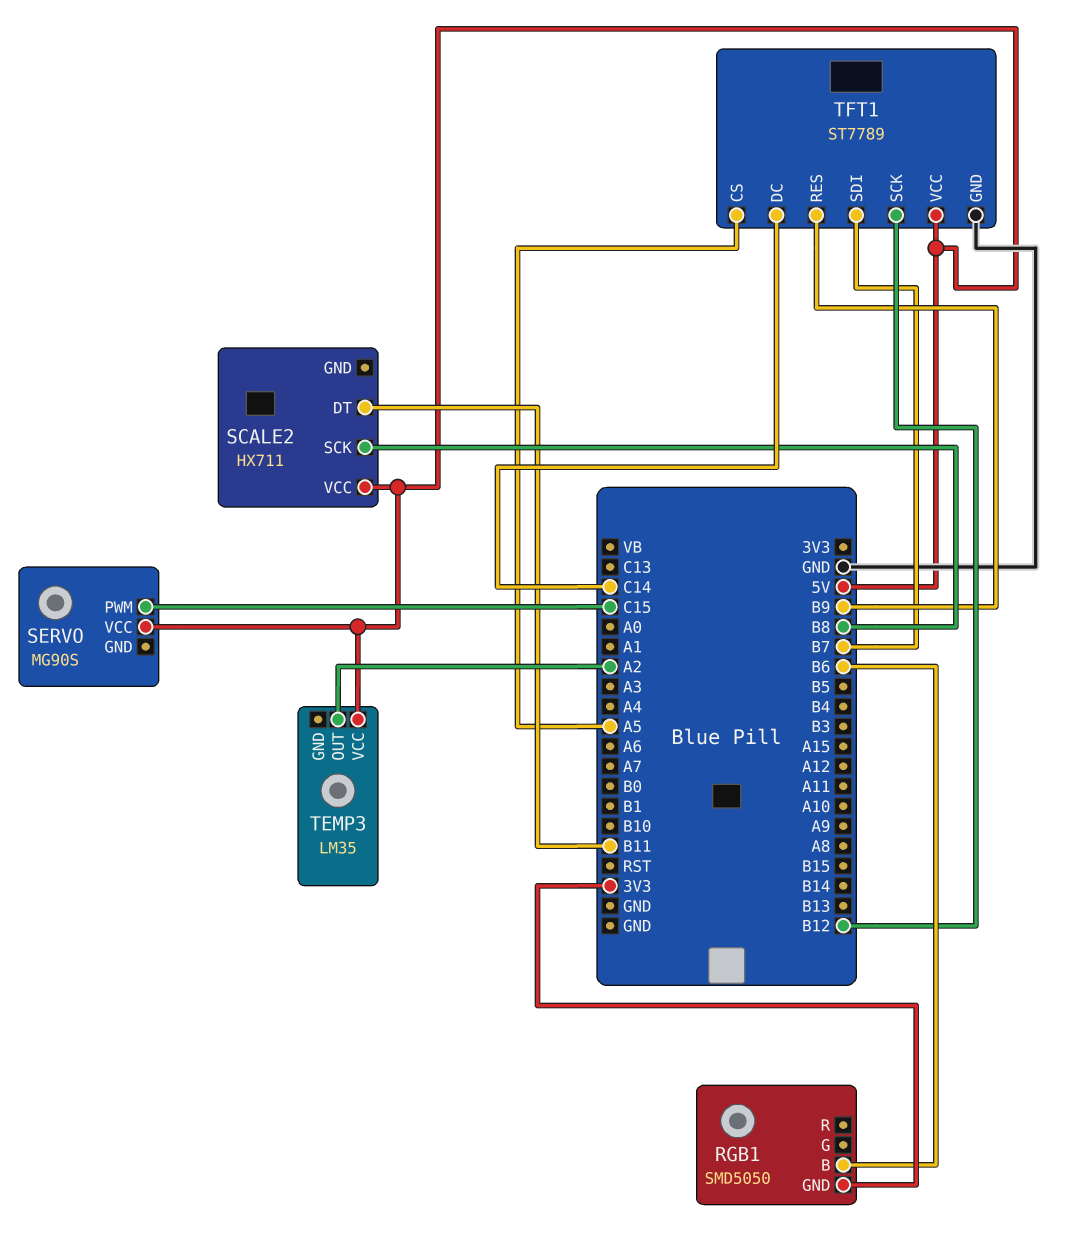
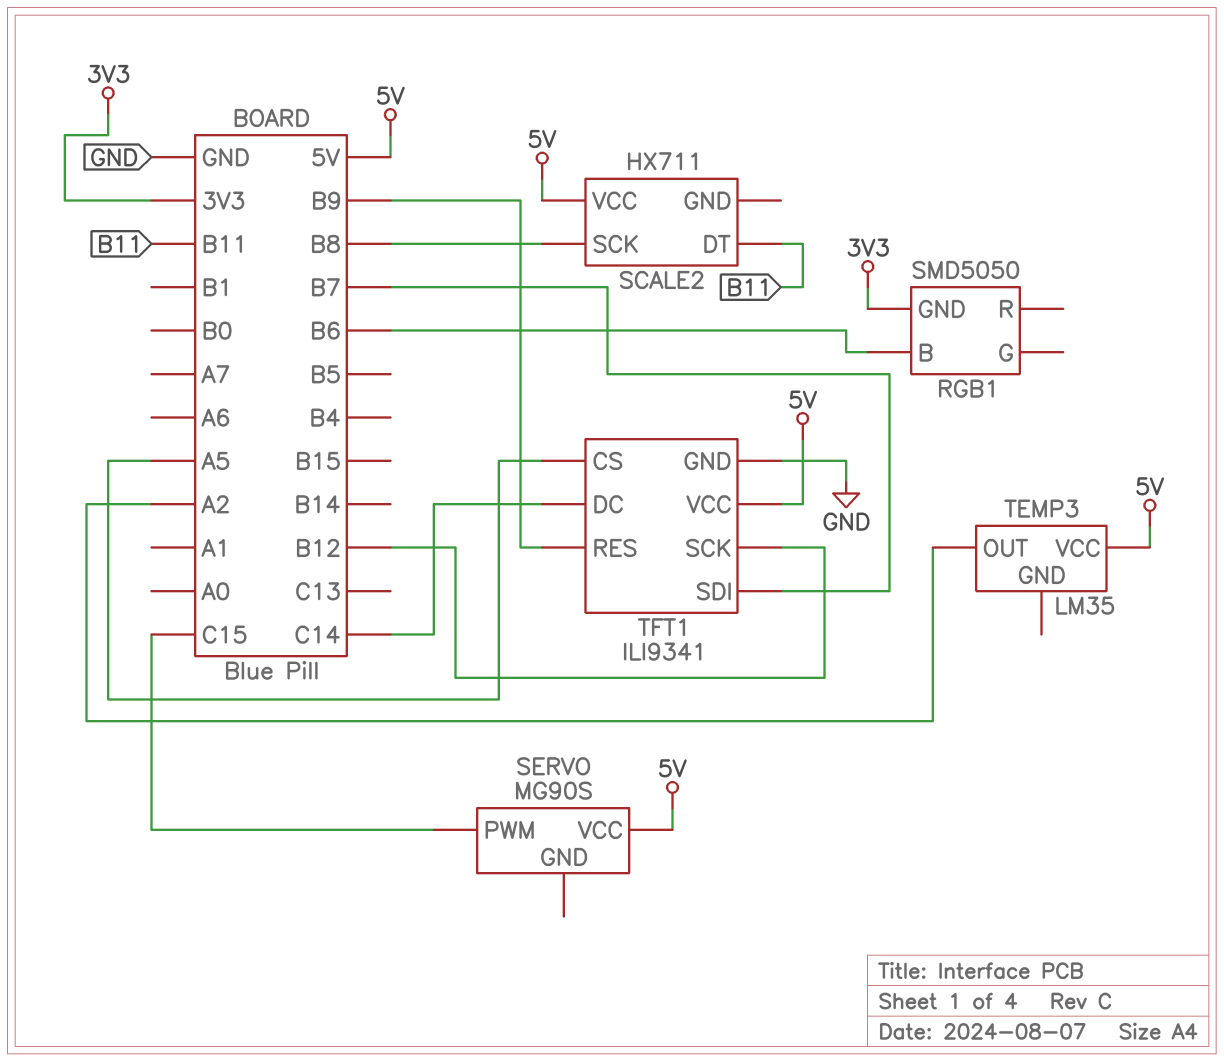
TFT1: ST7789 -> ILI9341

